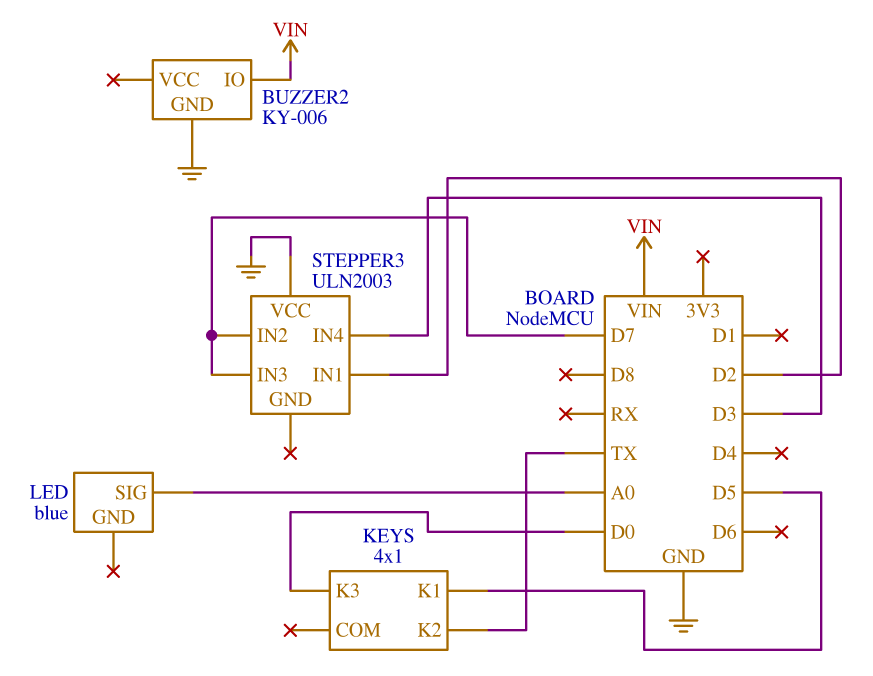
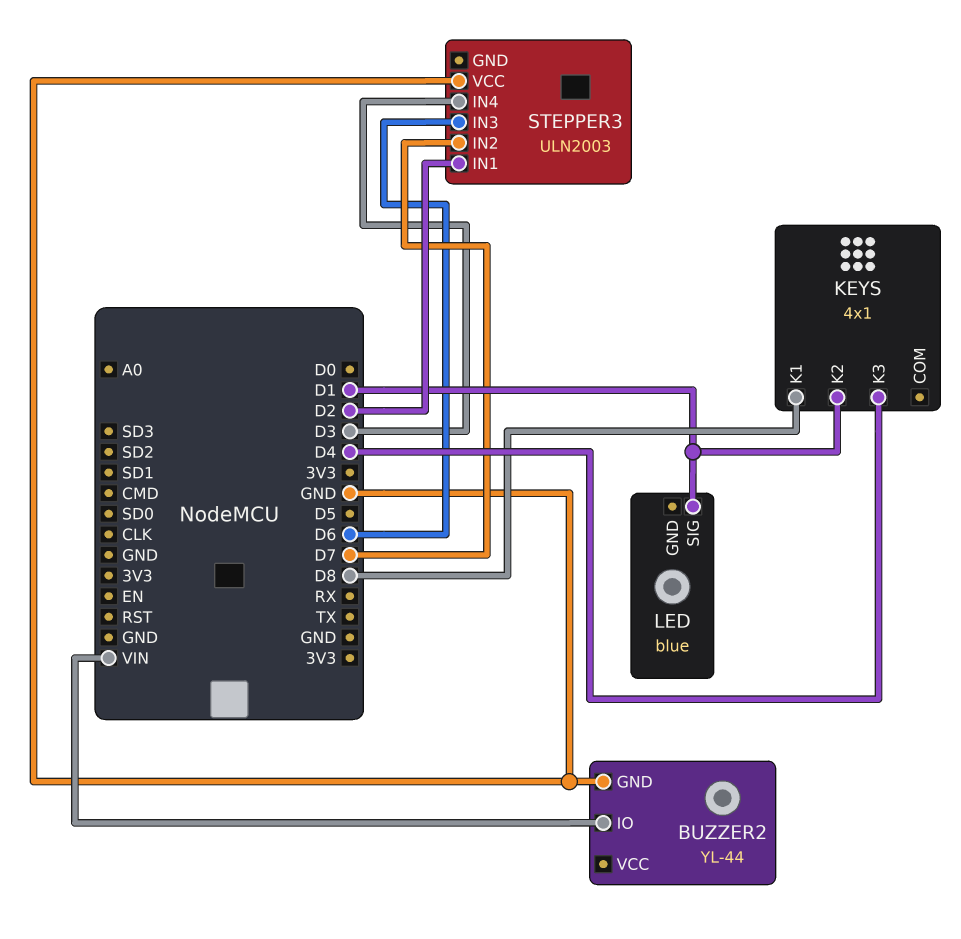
BUZZER2: KY-006 -> YL-44
KEYS pin K1: D5 -> D8
KEYS pin K2: TX -> D1
KEYS pin K3: D0 -> D4
LED pin SIG: A0 -> D1
STEPPER3 pin IN3: D7 -> D6

